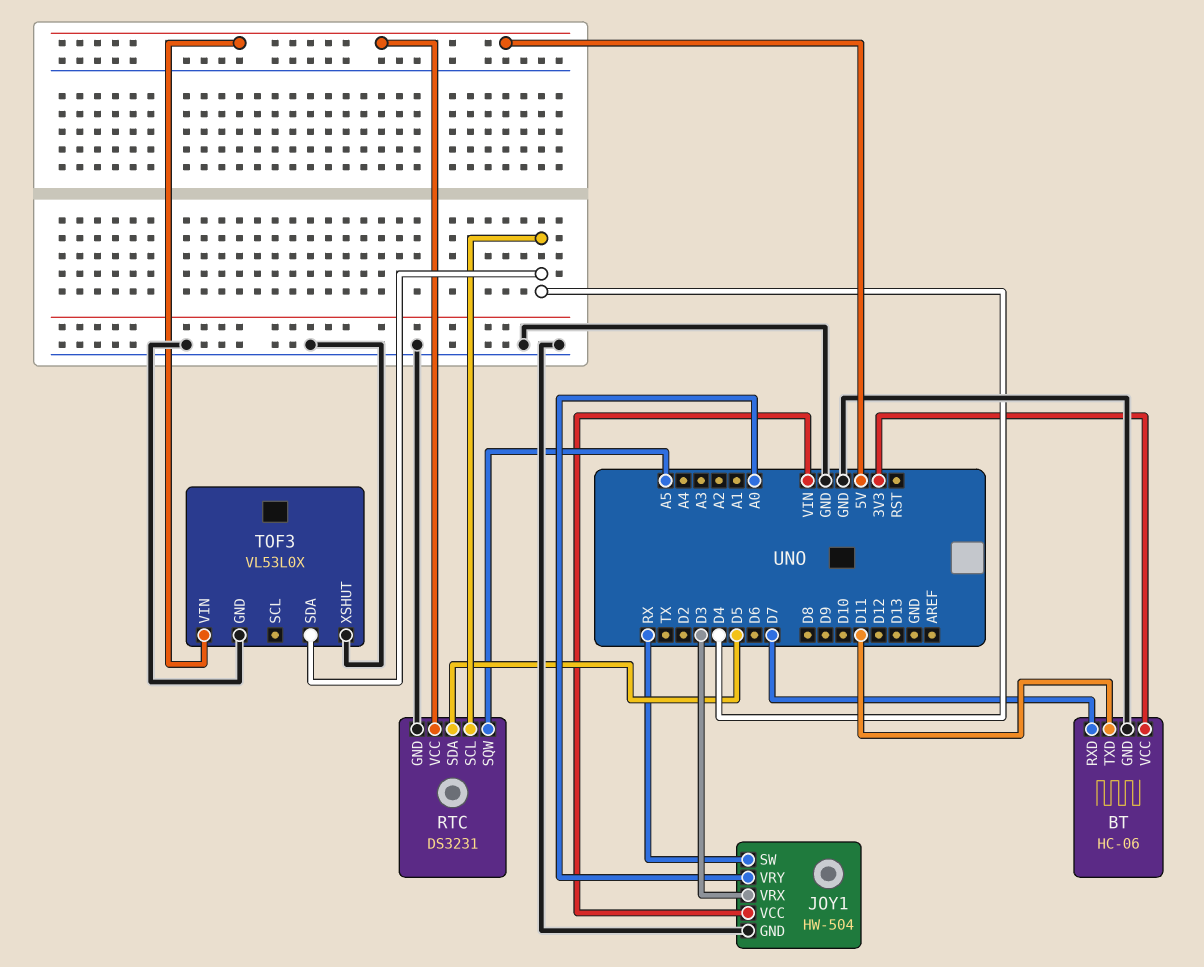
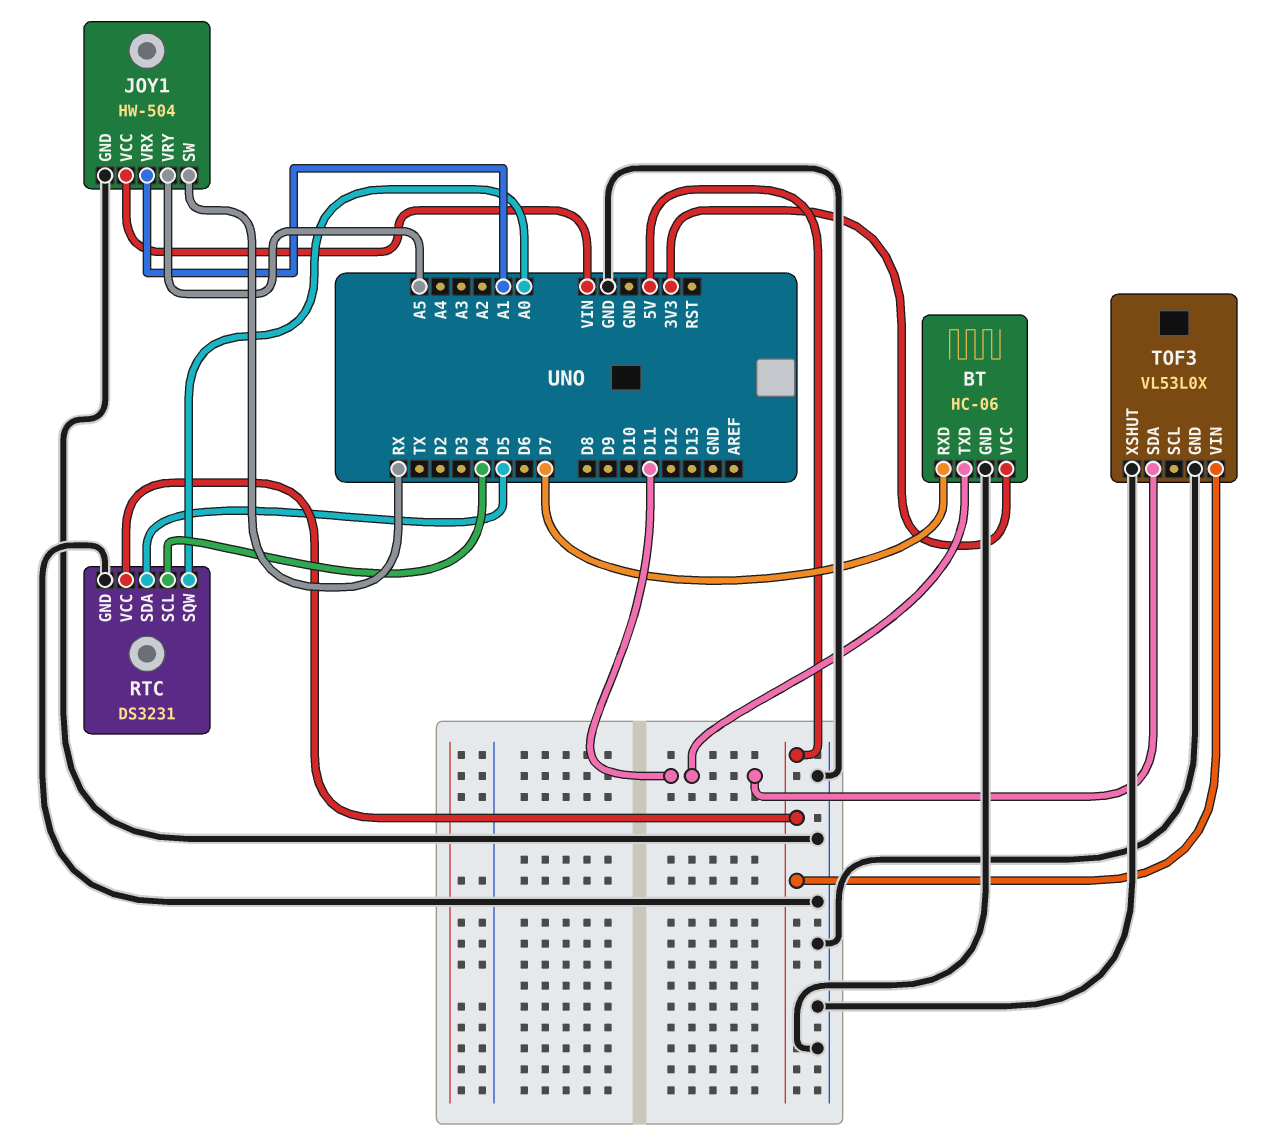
JOY1 pin VRX: D3 -> A1
JOY1 pin VRY: A0 -> A5
RTC pin SQW: A5 -> A0
TOF3 pin SDA: D4 -> D11

